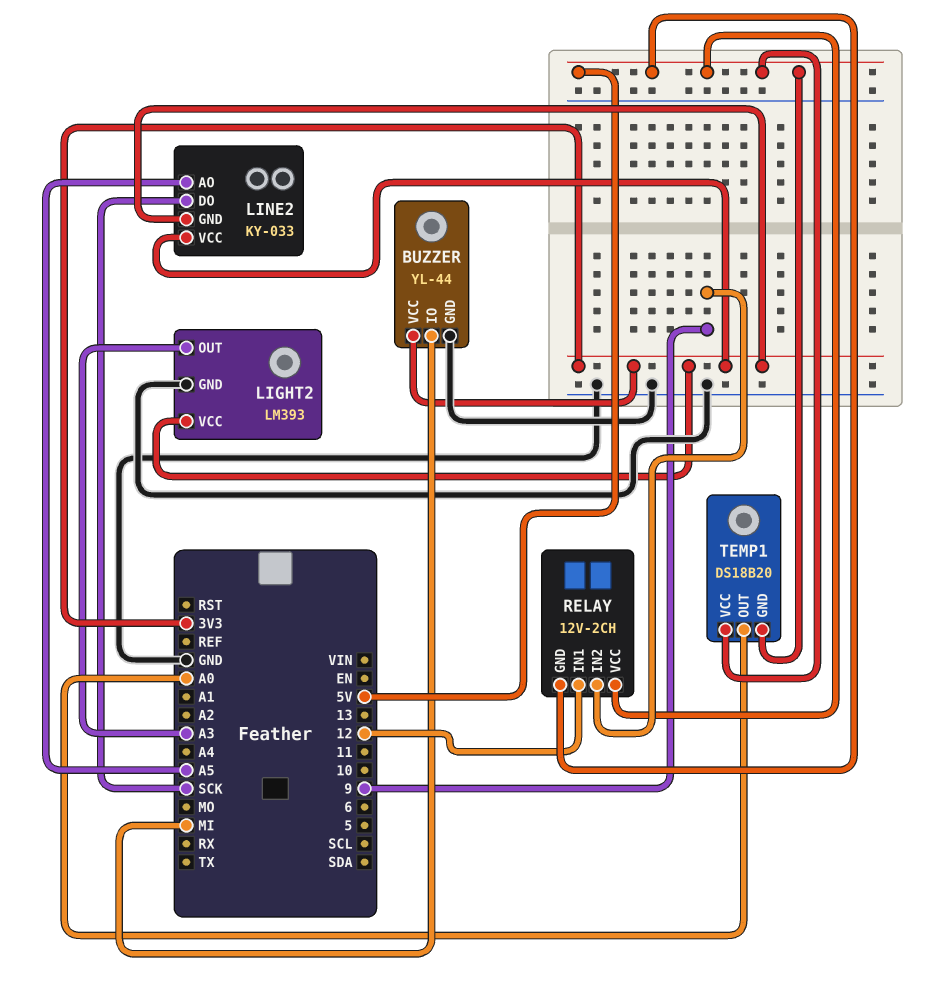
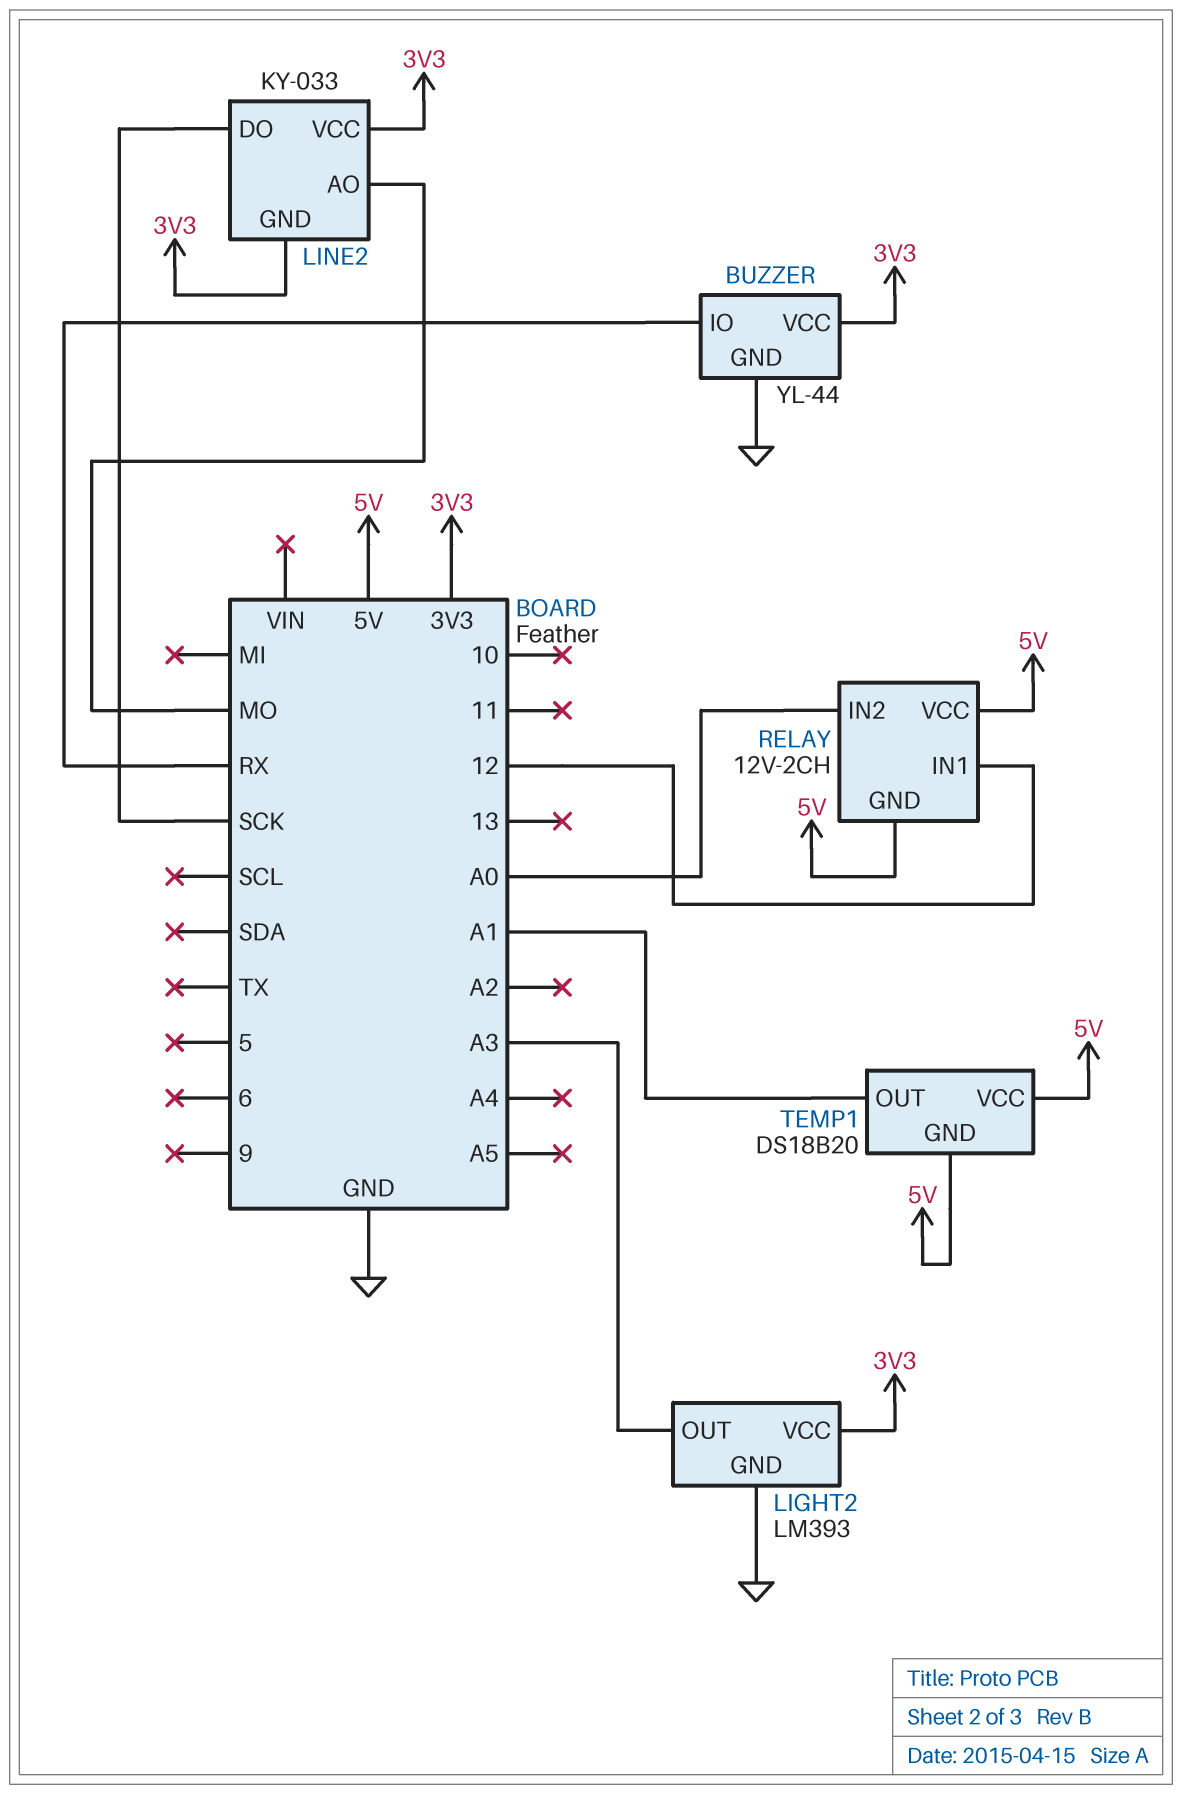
BUZZER pin IO: MI -> RX
LINE2 pin AO: A5 -> MO
RELAY pin IN2: 9 -> A0
TEMP1 pin OUT: A0 -> A1

